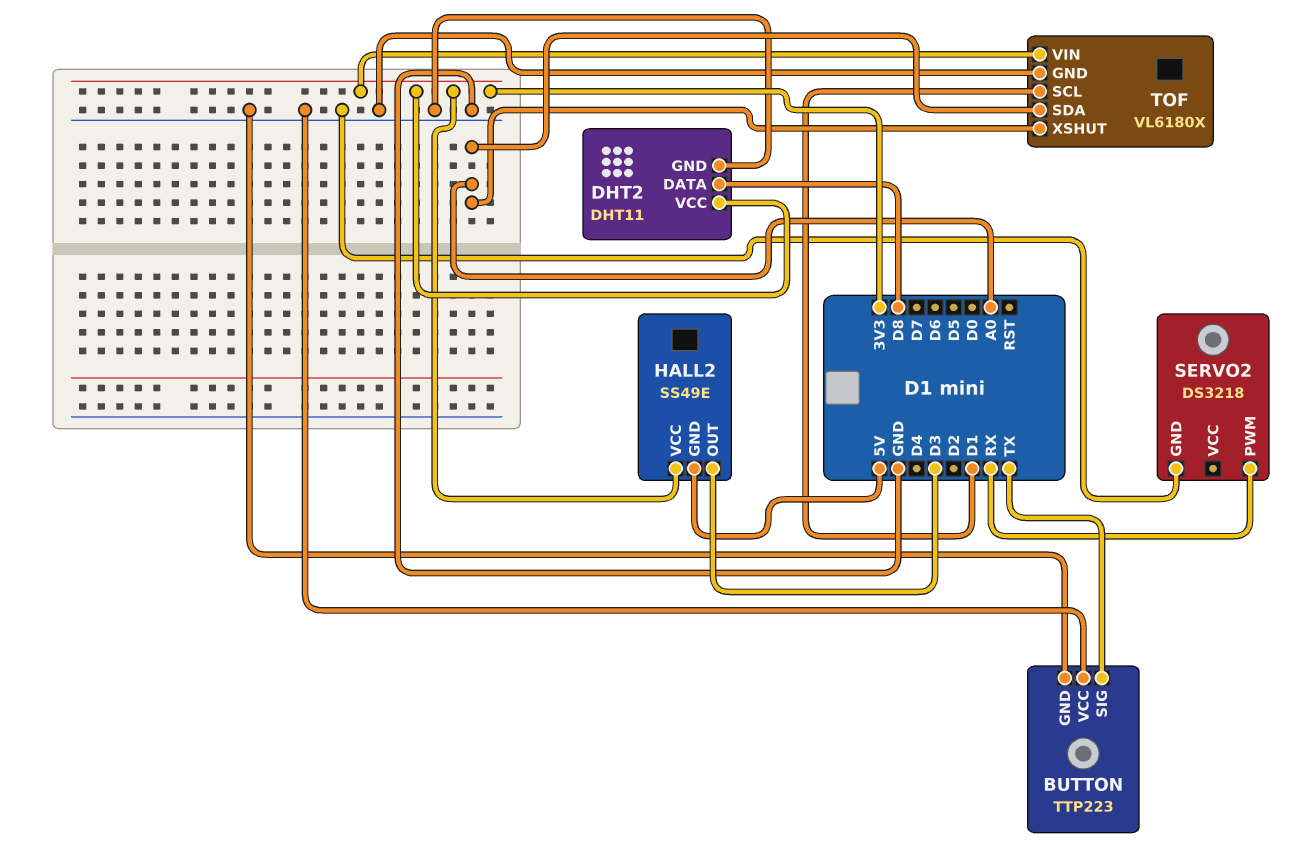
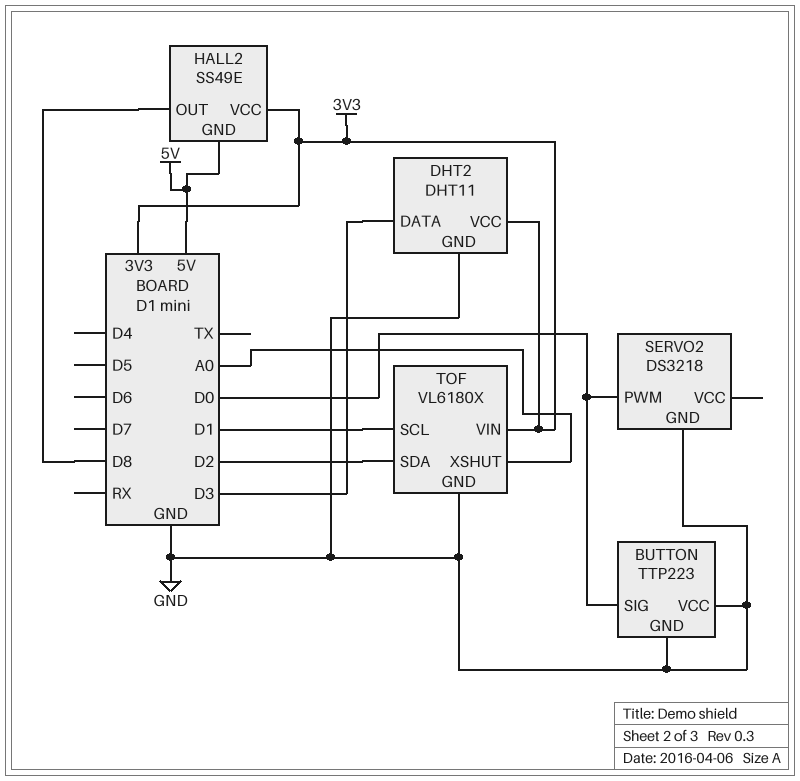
BUTTON pin SIG: TX -> D0
DHT2 pin DATA: D8 -> D3
HALL2 pin OUT: D3 -> D8
SERVO2 pin PWM: RX -> D0
TOF pin SDA: A0 -> D2

